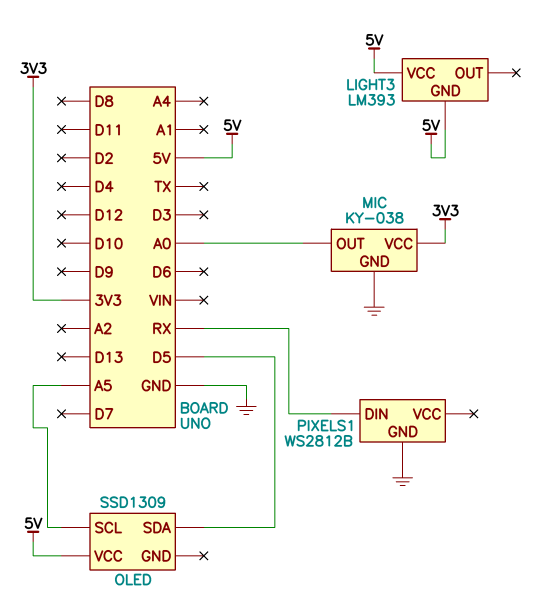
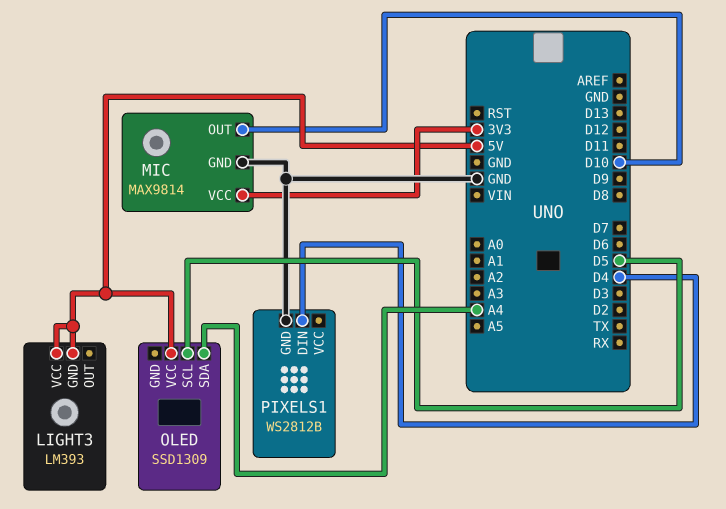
MIC: KY-038 -> MAX9814
MIC pin OUT: A0 -> D10
OLED pin SCL: A5 -> D5
OLED pin SDA: D5 -> A4
PIXELS1 pin DIN: RX -> D4

